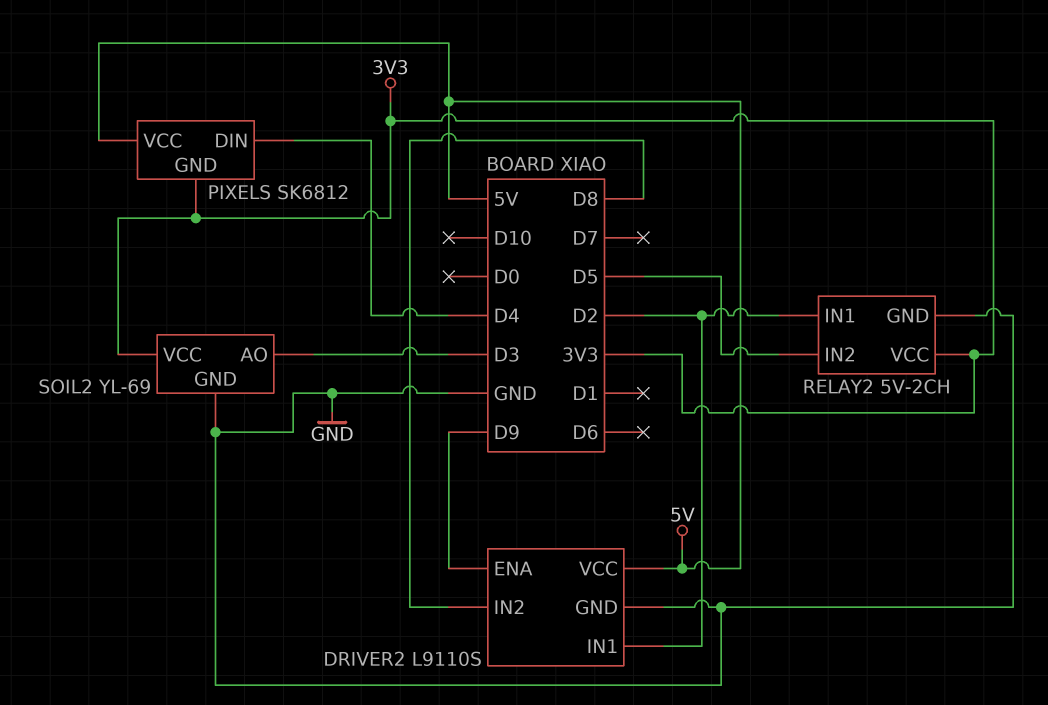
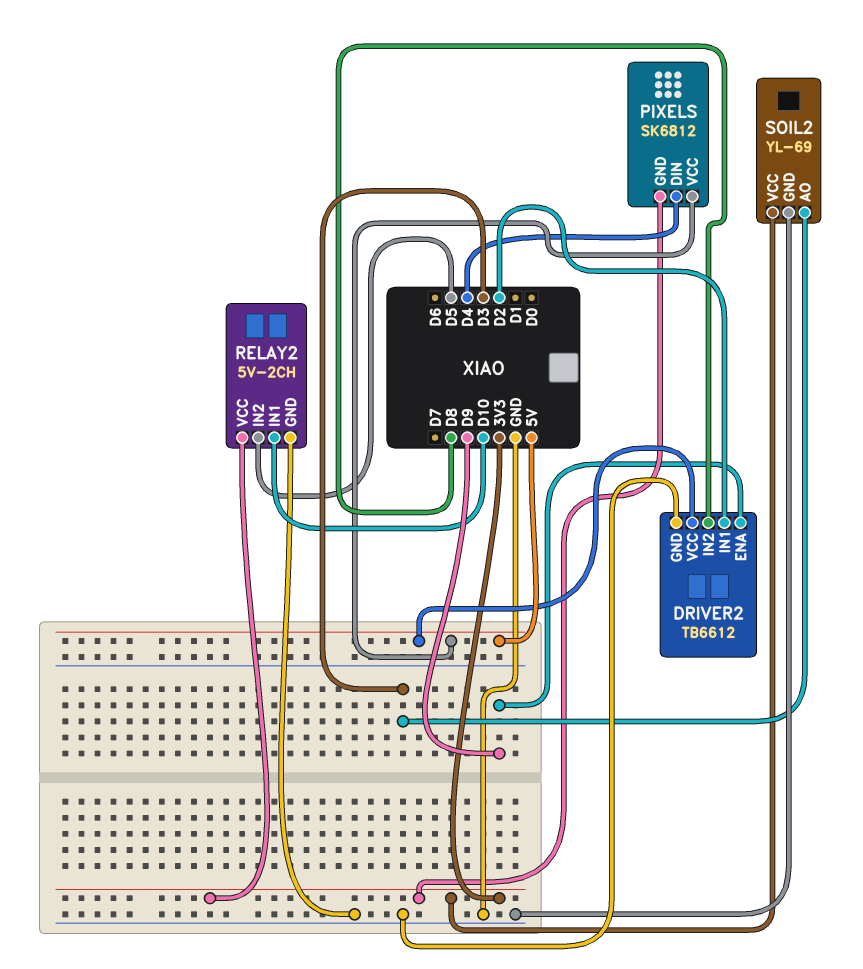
DRIVER2: L9110S -> TB6612
RELAY2 pin IN1: D2 -> D10

